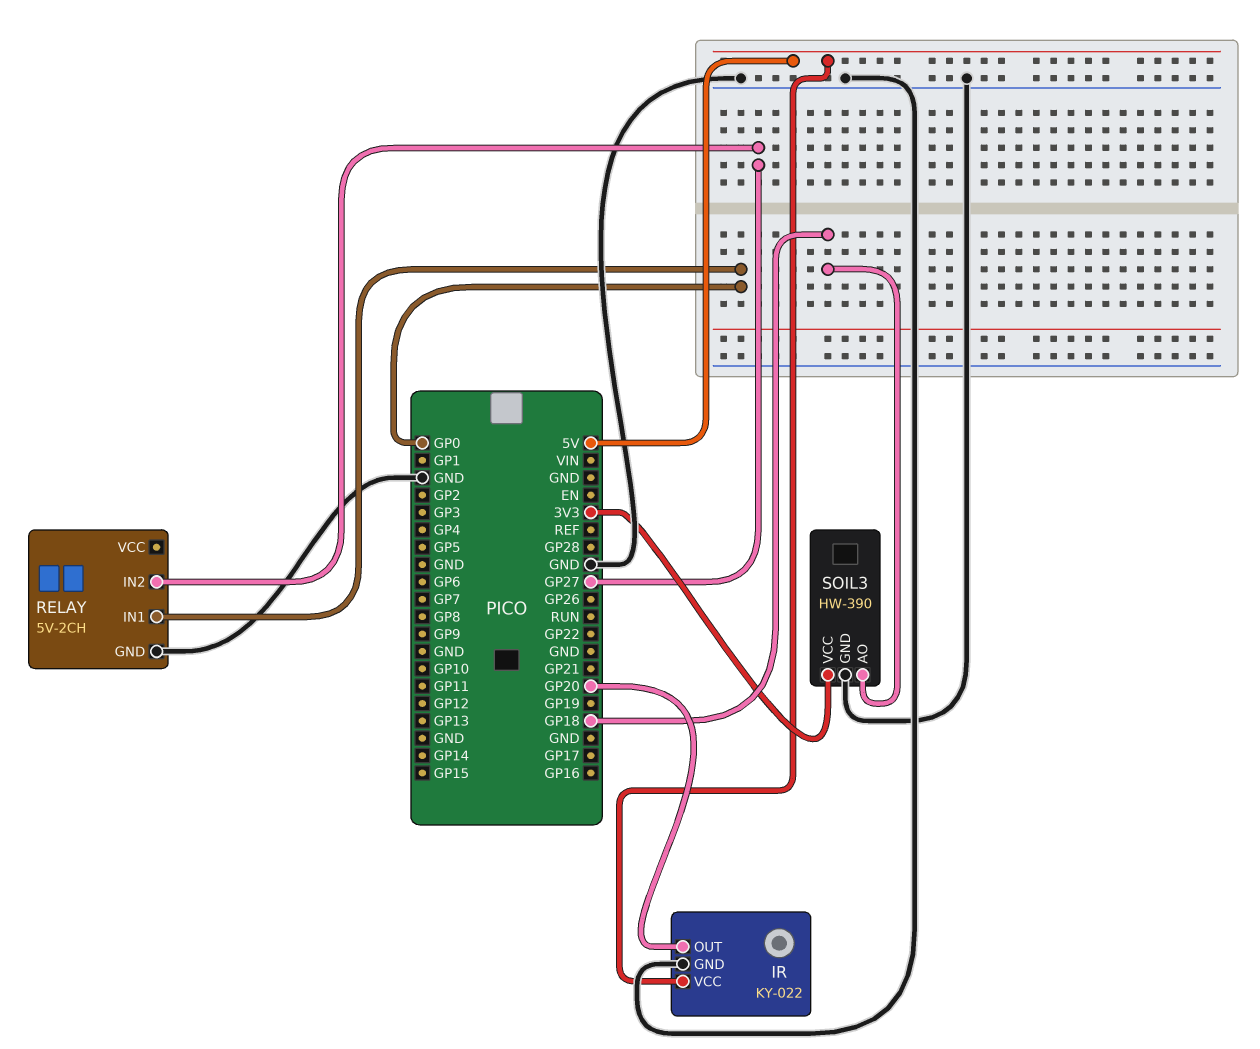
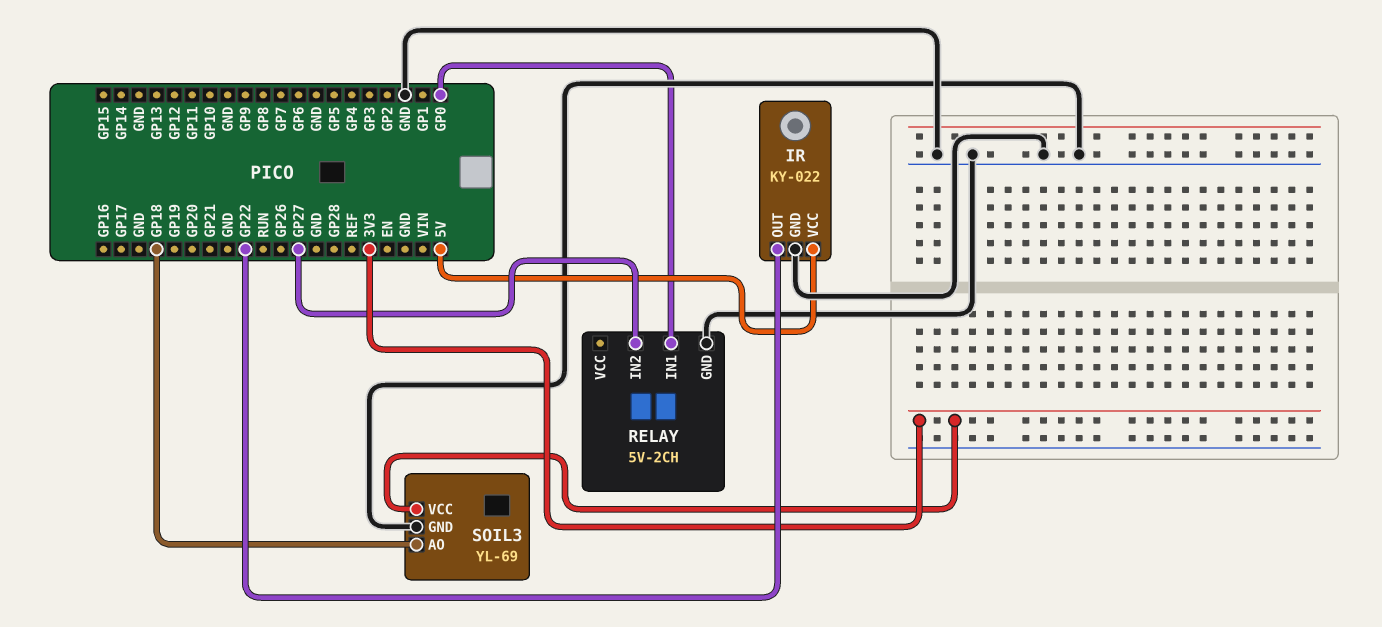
IR pin OUT: GP20 -> GP22
SOIL3: HW-390 -> YL-69

